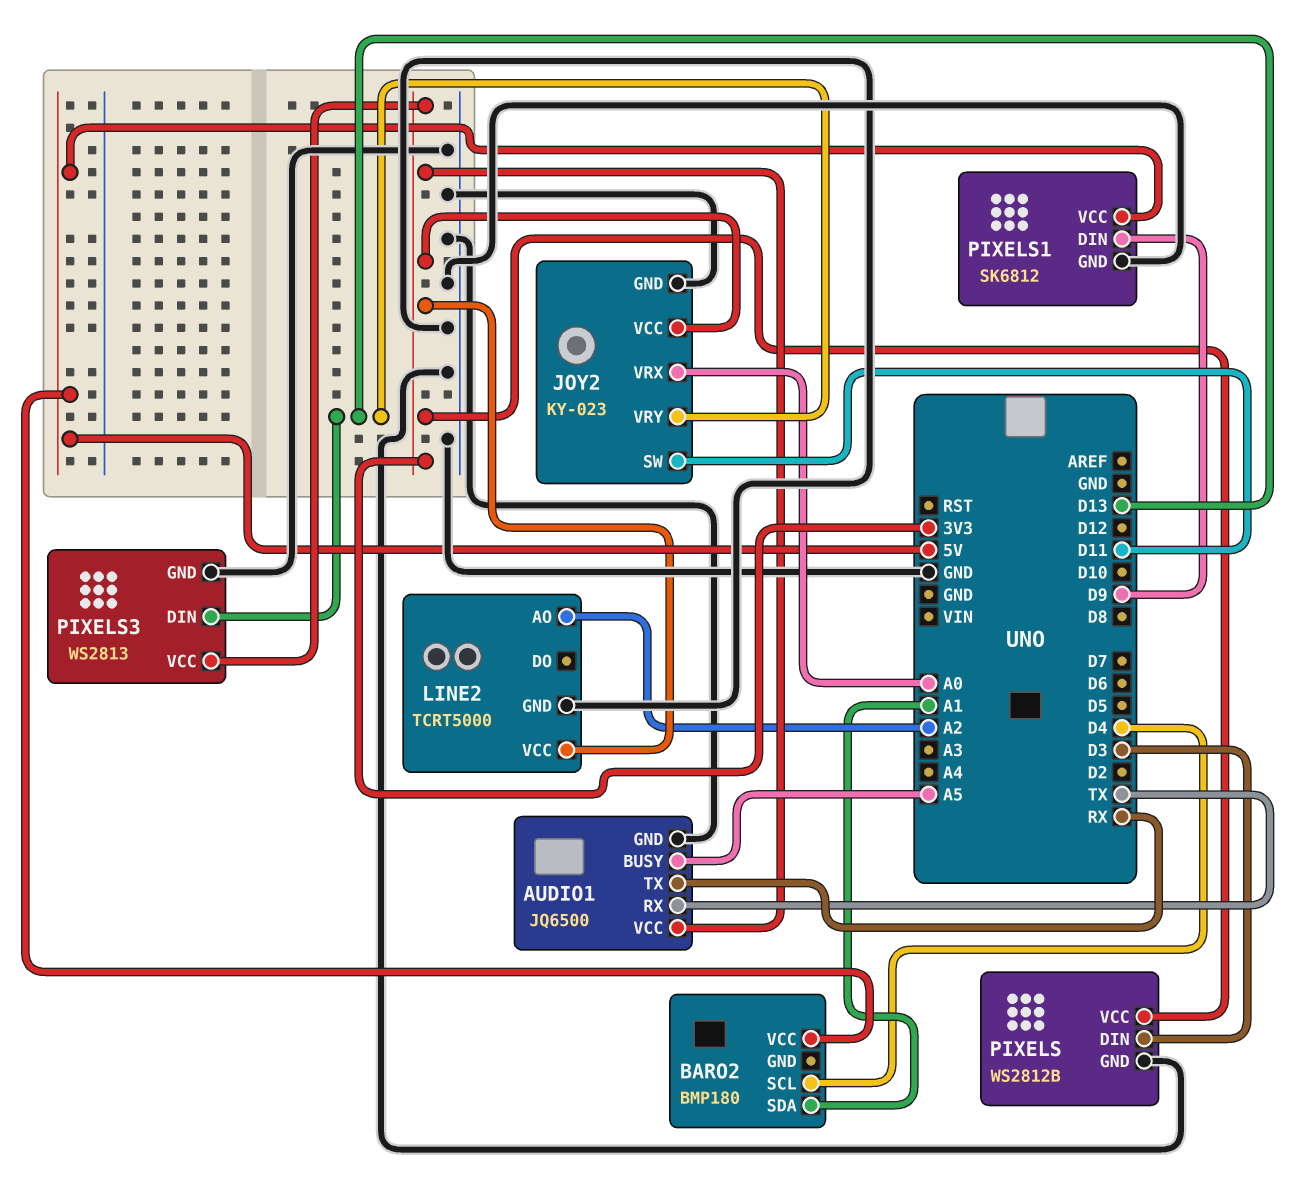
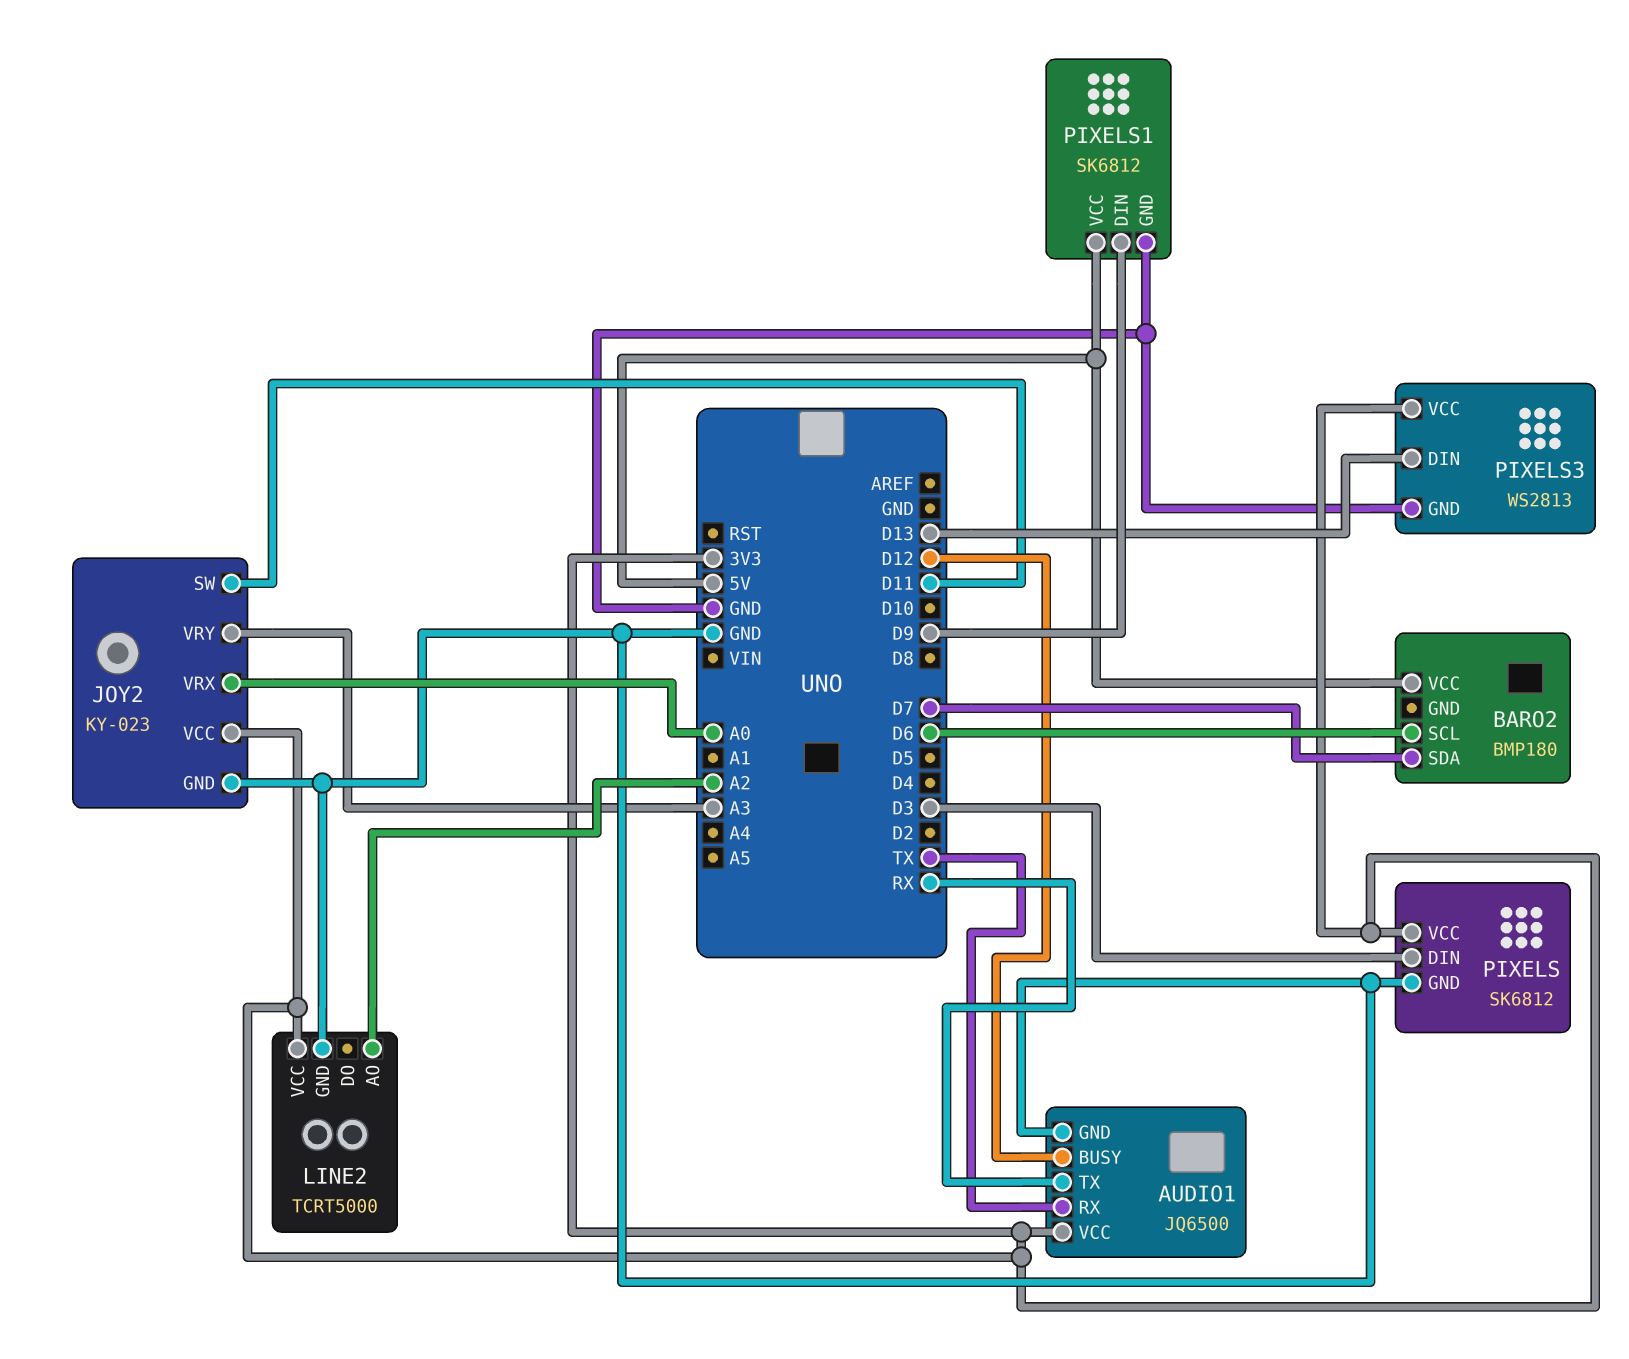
AUDIO1 pin BUSY: A5 -> D12
BARO2 pin SCL: D4 -> D6
BARO2 pin SDA: A1 -> D7
JOY2 pin VRY: D13 -> A3
PIXELS: WS2812B -> SK6812

